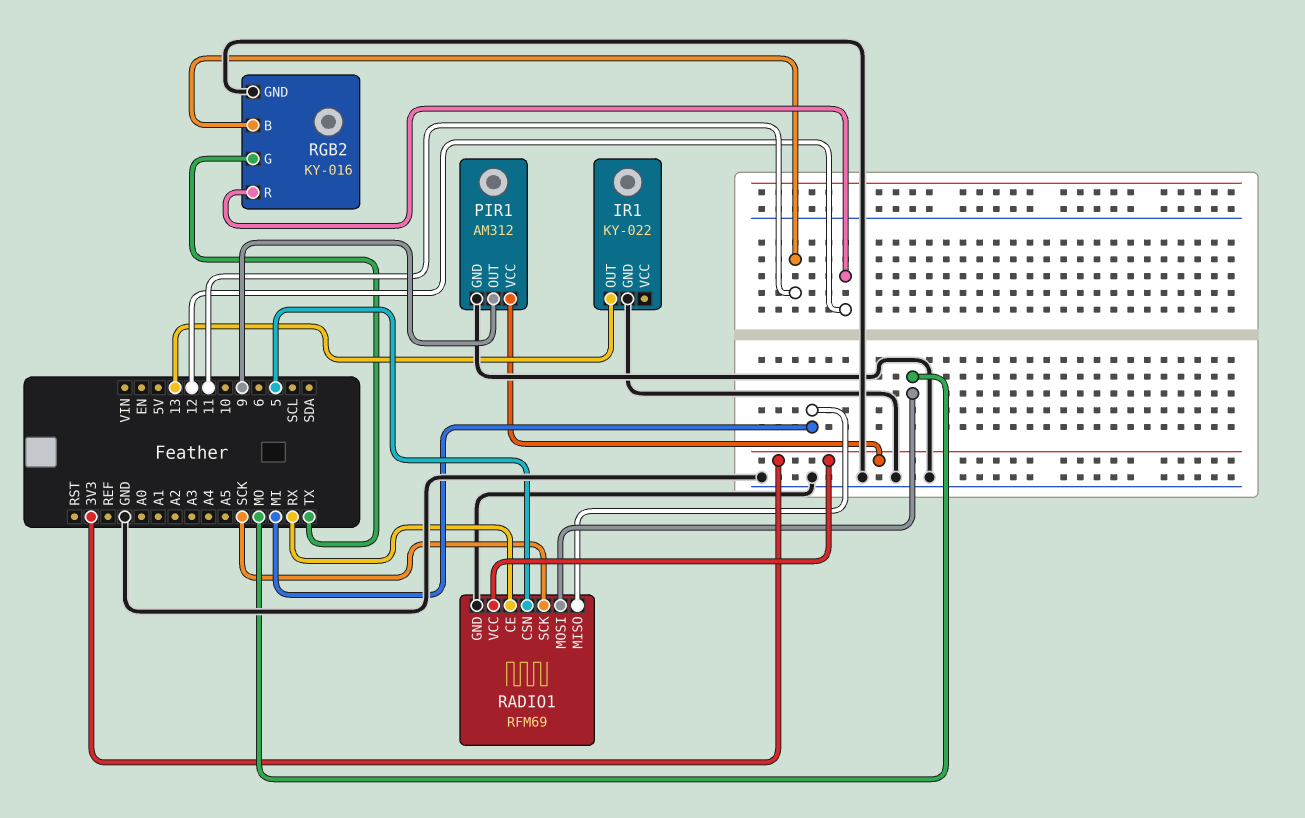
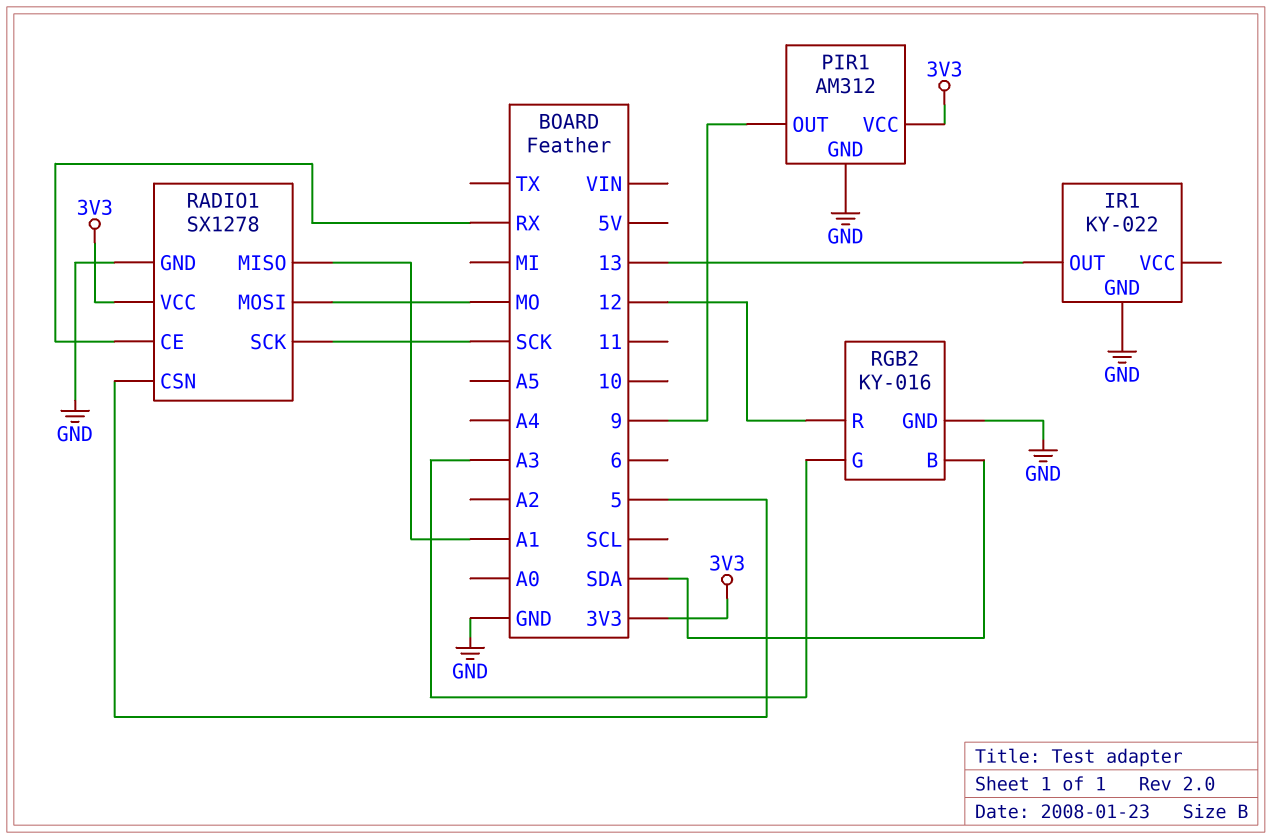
RADIO1: RFM69 -> SX1278
RADIO1 pin MISO: MI -> A1
RGB2 pin B: 11 -> SDA
RGB2 pin G: TX -> A3

